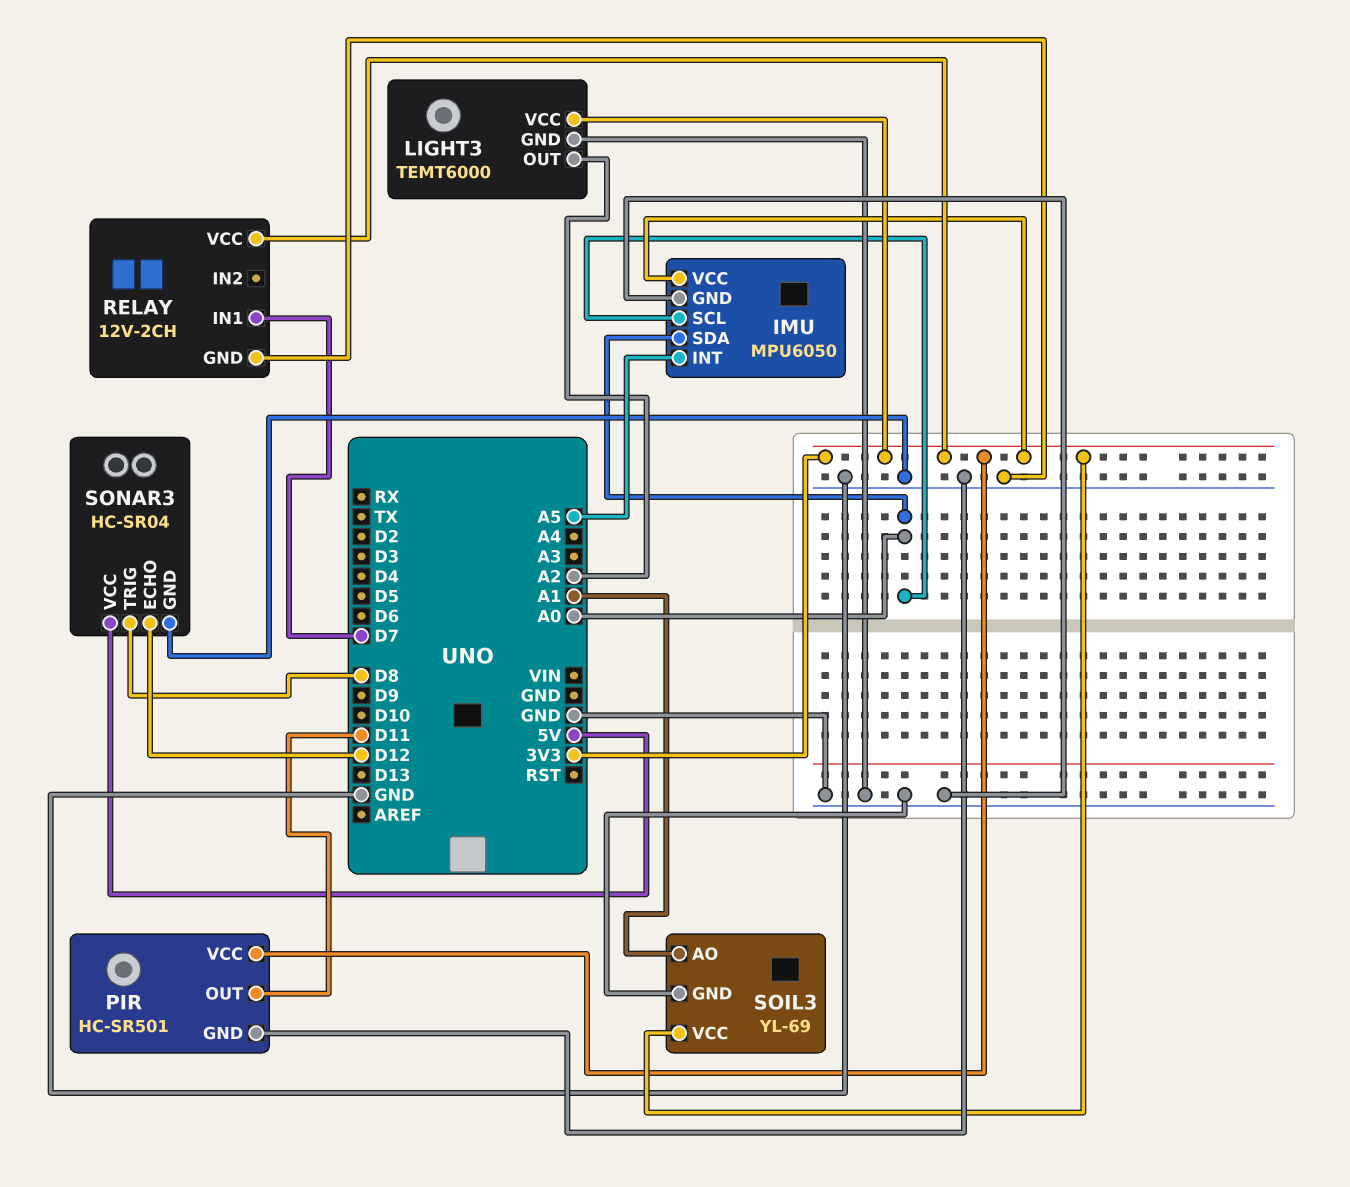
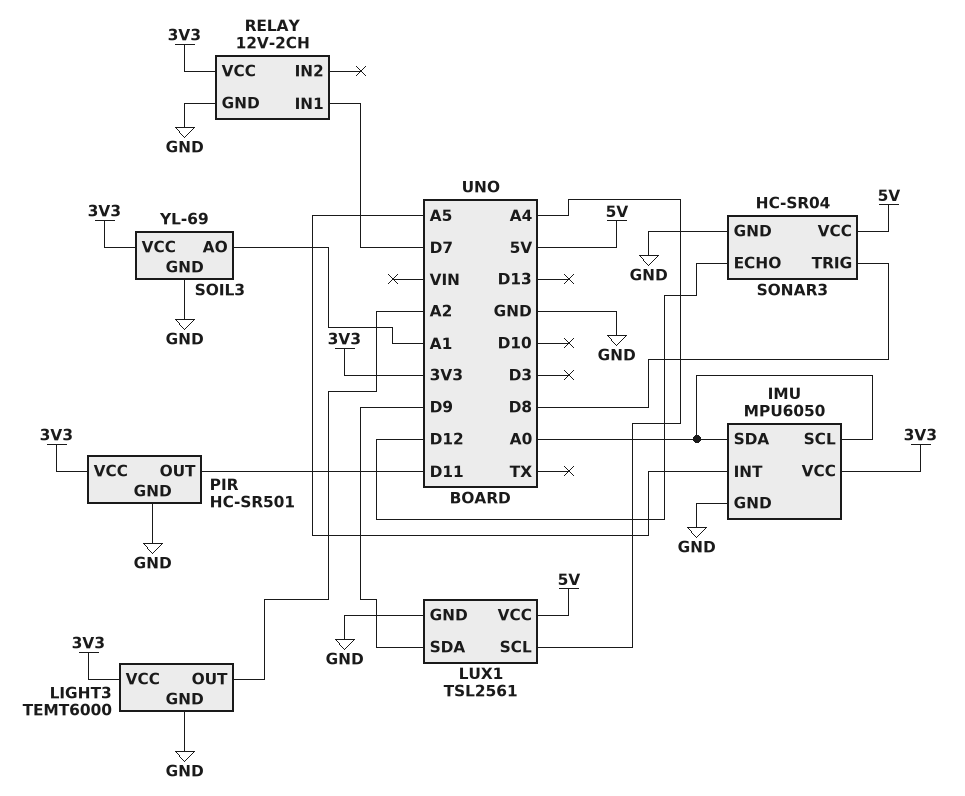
LUX1: none -> TSL2561
LUX1 pin GND: none -> GND
LUX1 pin SCL: none -> A4
LUX1 pin SDA: none -> D9
LUX1 pin VCC: none -> 5V

